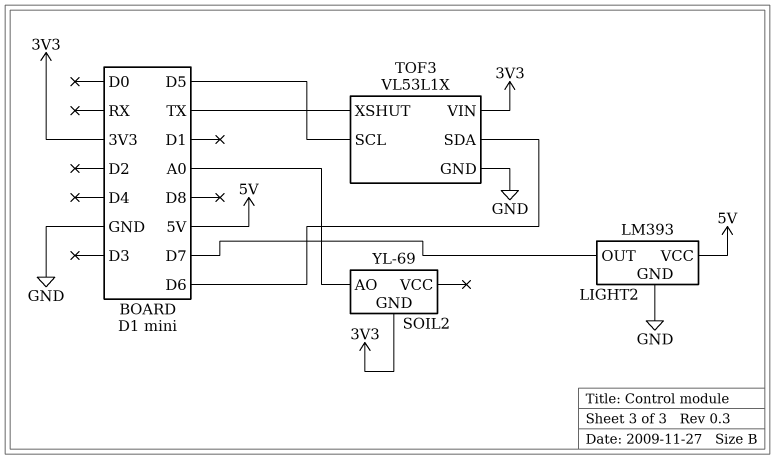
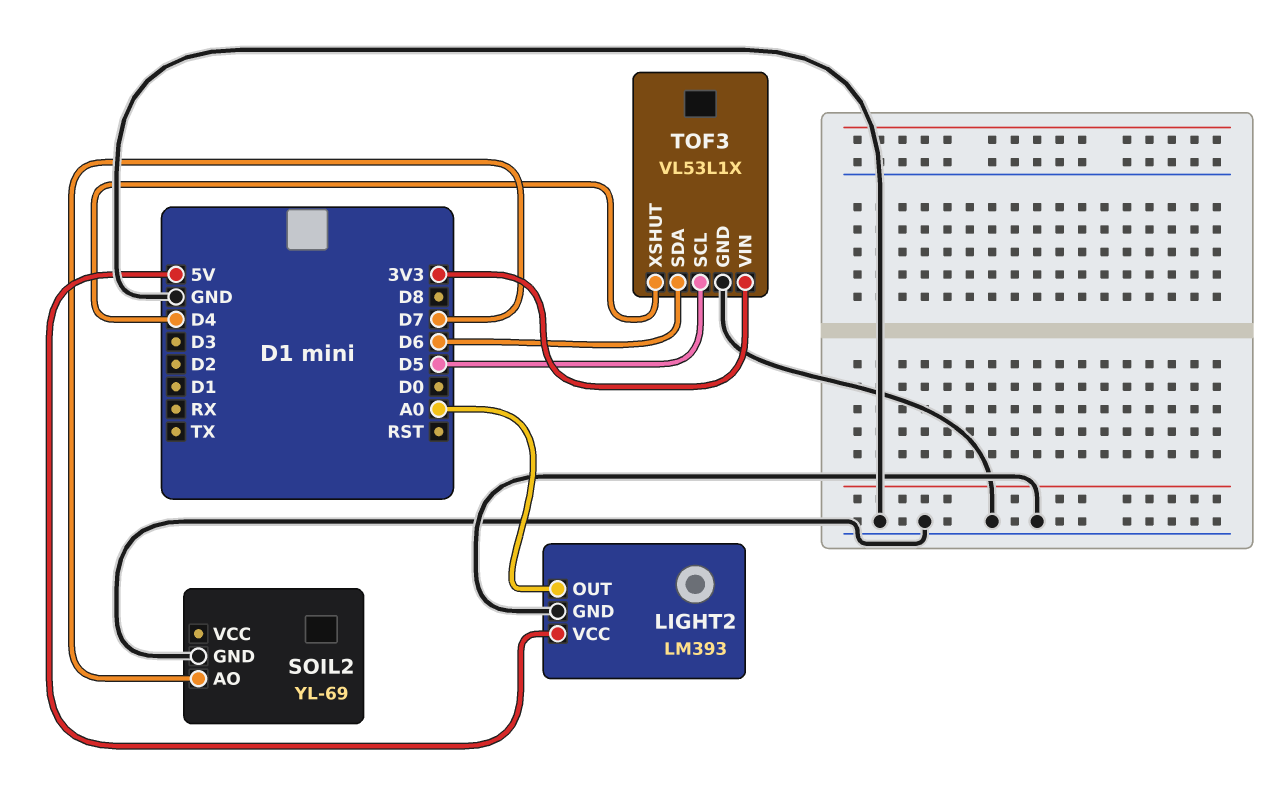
LIGHT2 pin OUT: D7 -> A0
SOIL2 pin AO: A0 -> D7
SOIL2 pin GND: 3V3 -> GND
TOF3 pin XSHUT: TX -> D4

